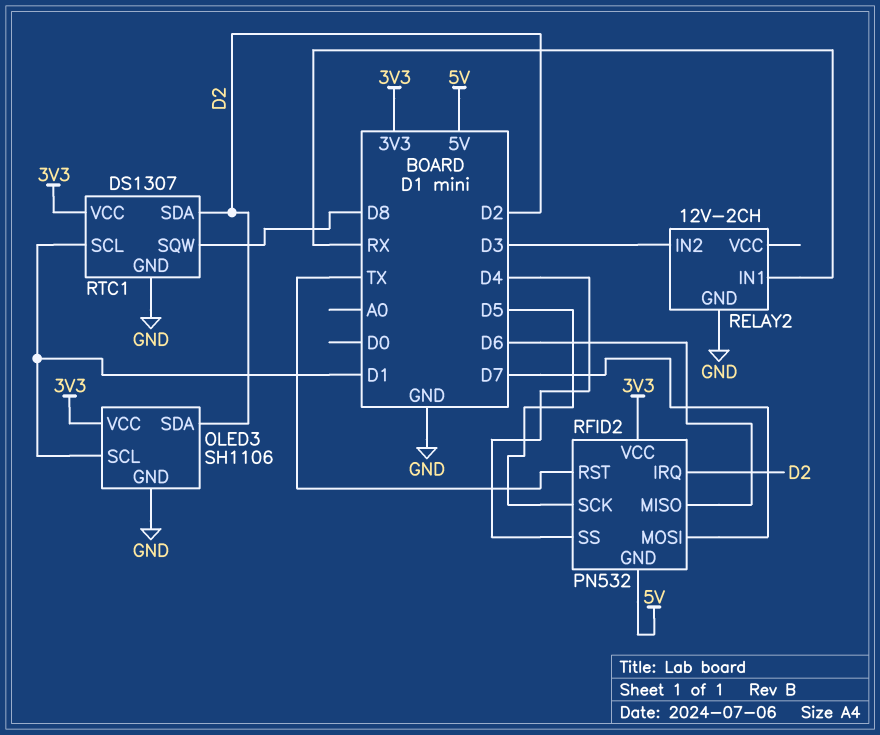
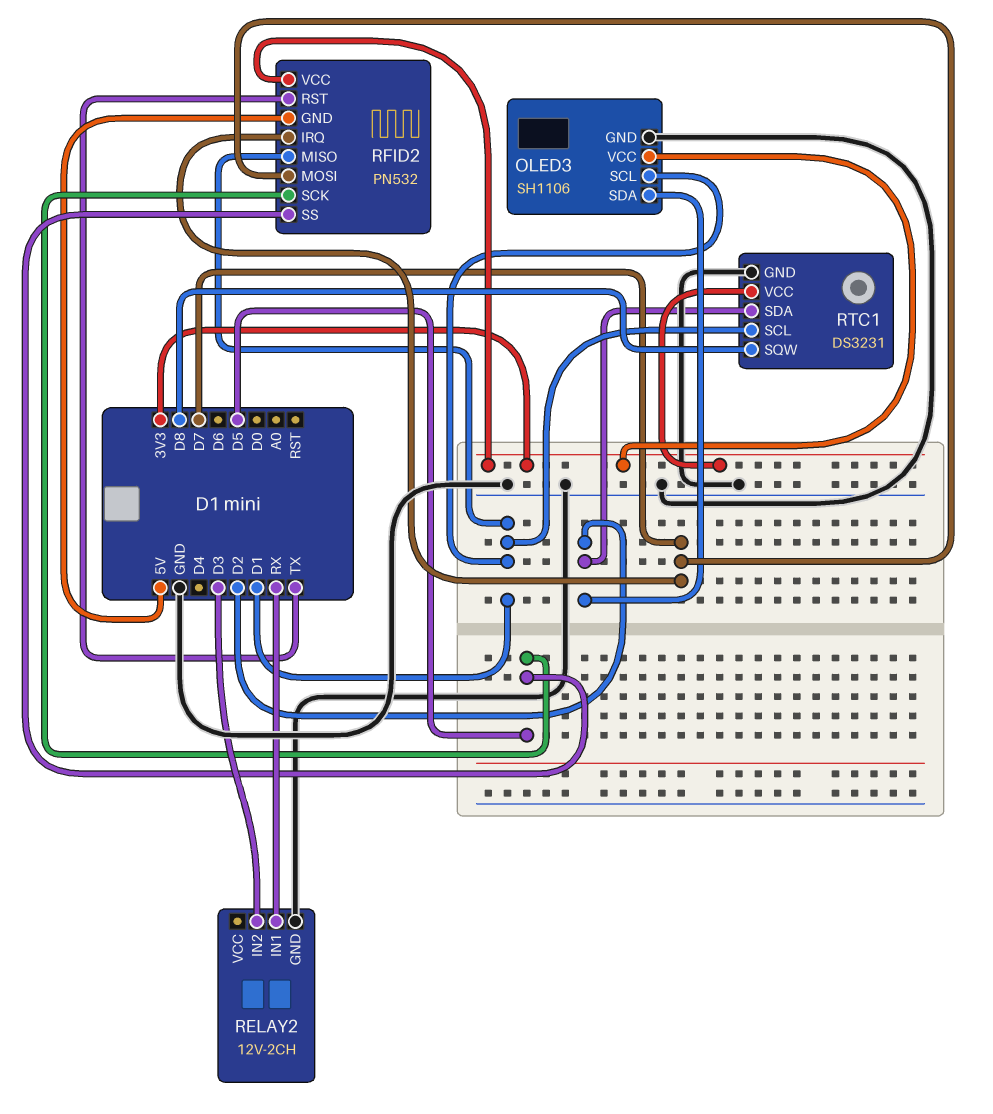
RFID2 pin IRQ: D2 -> D7
RFID2 pin MISO: D6 -> D1
RFID2 pin SS: D4 -> D5
RTC1: DS1307 -> DS3231

